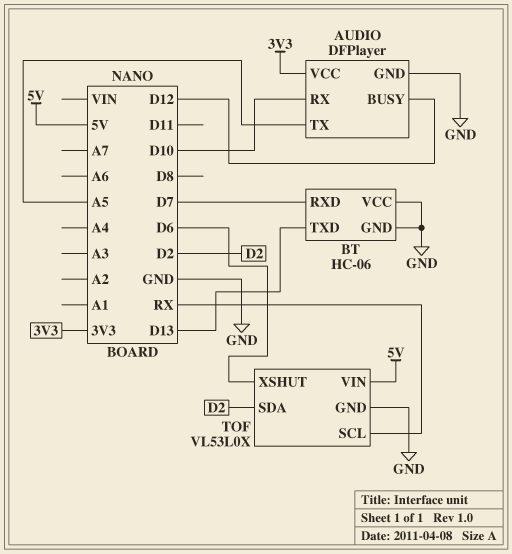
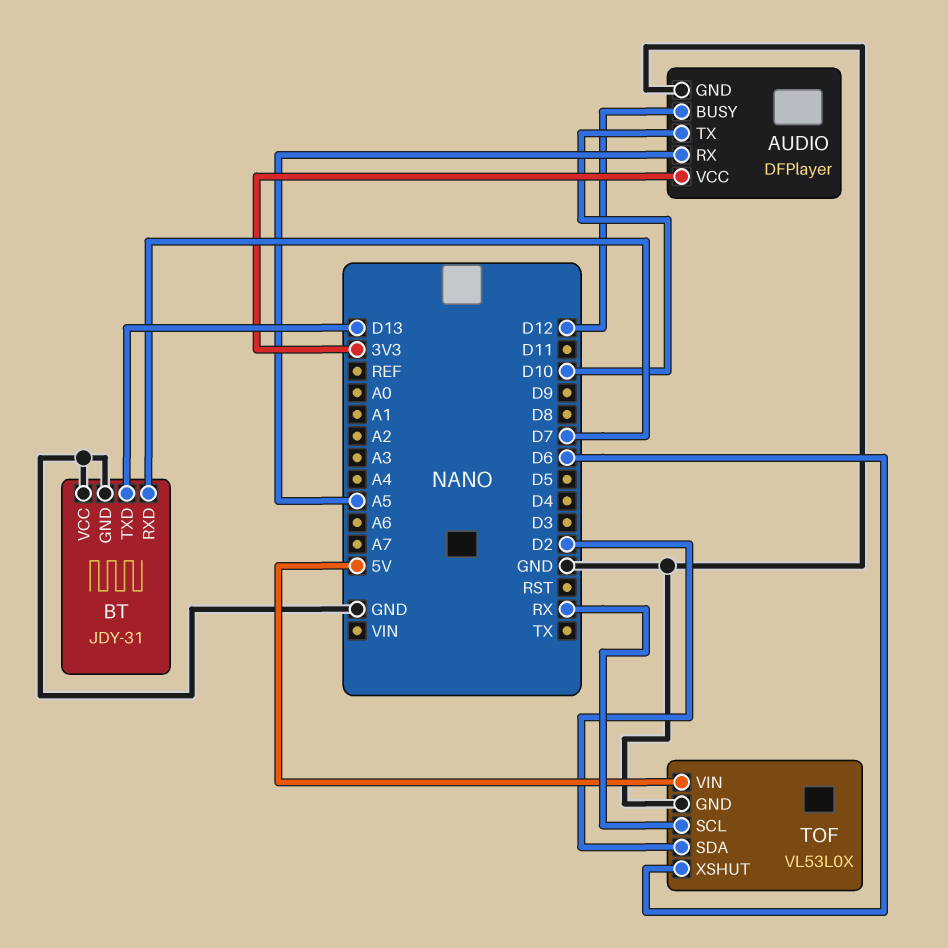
AUDIO pin RX: D10 -> A5
AUDIO pin TX: A5 -> D10
BT: HC-06 -> JDY-31

